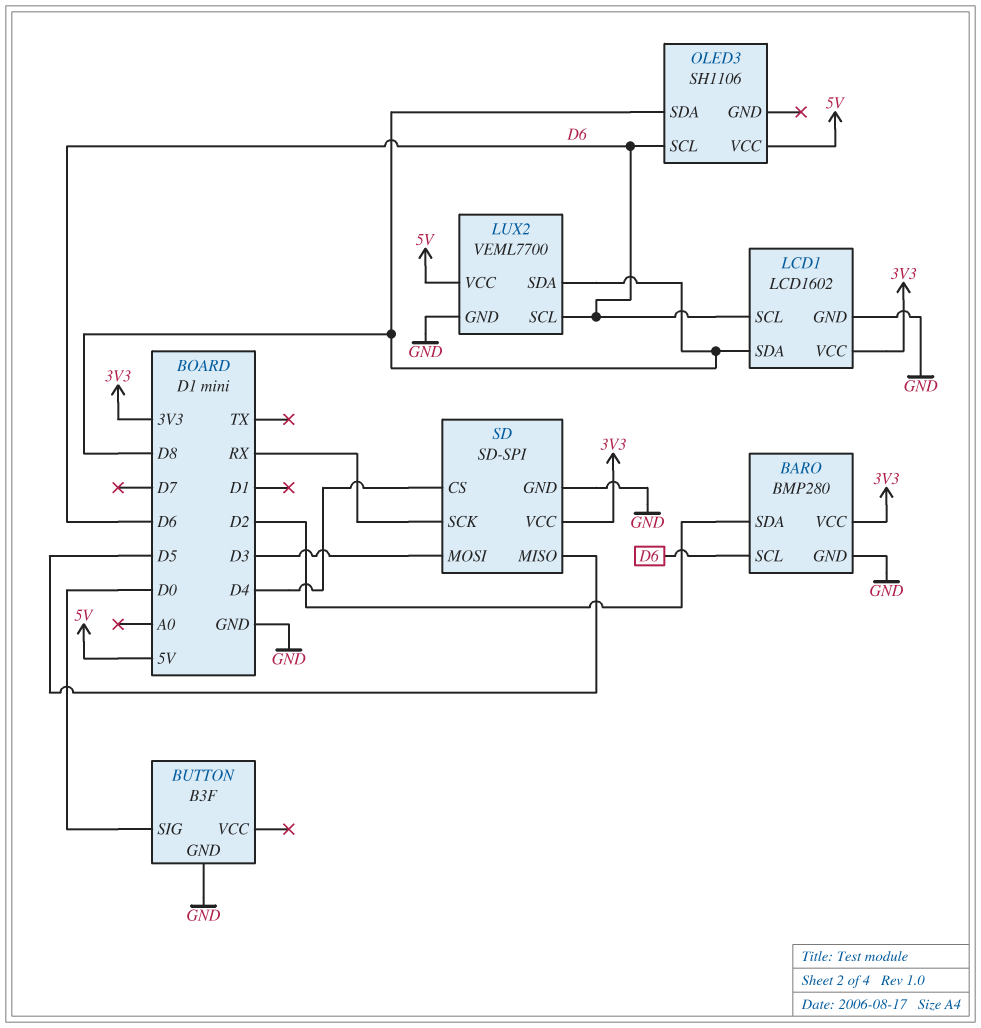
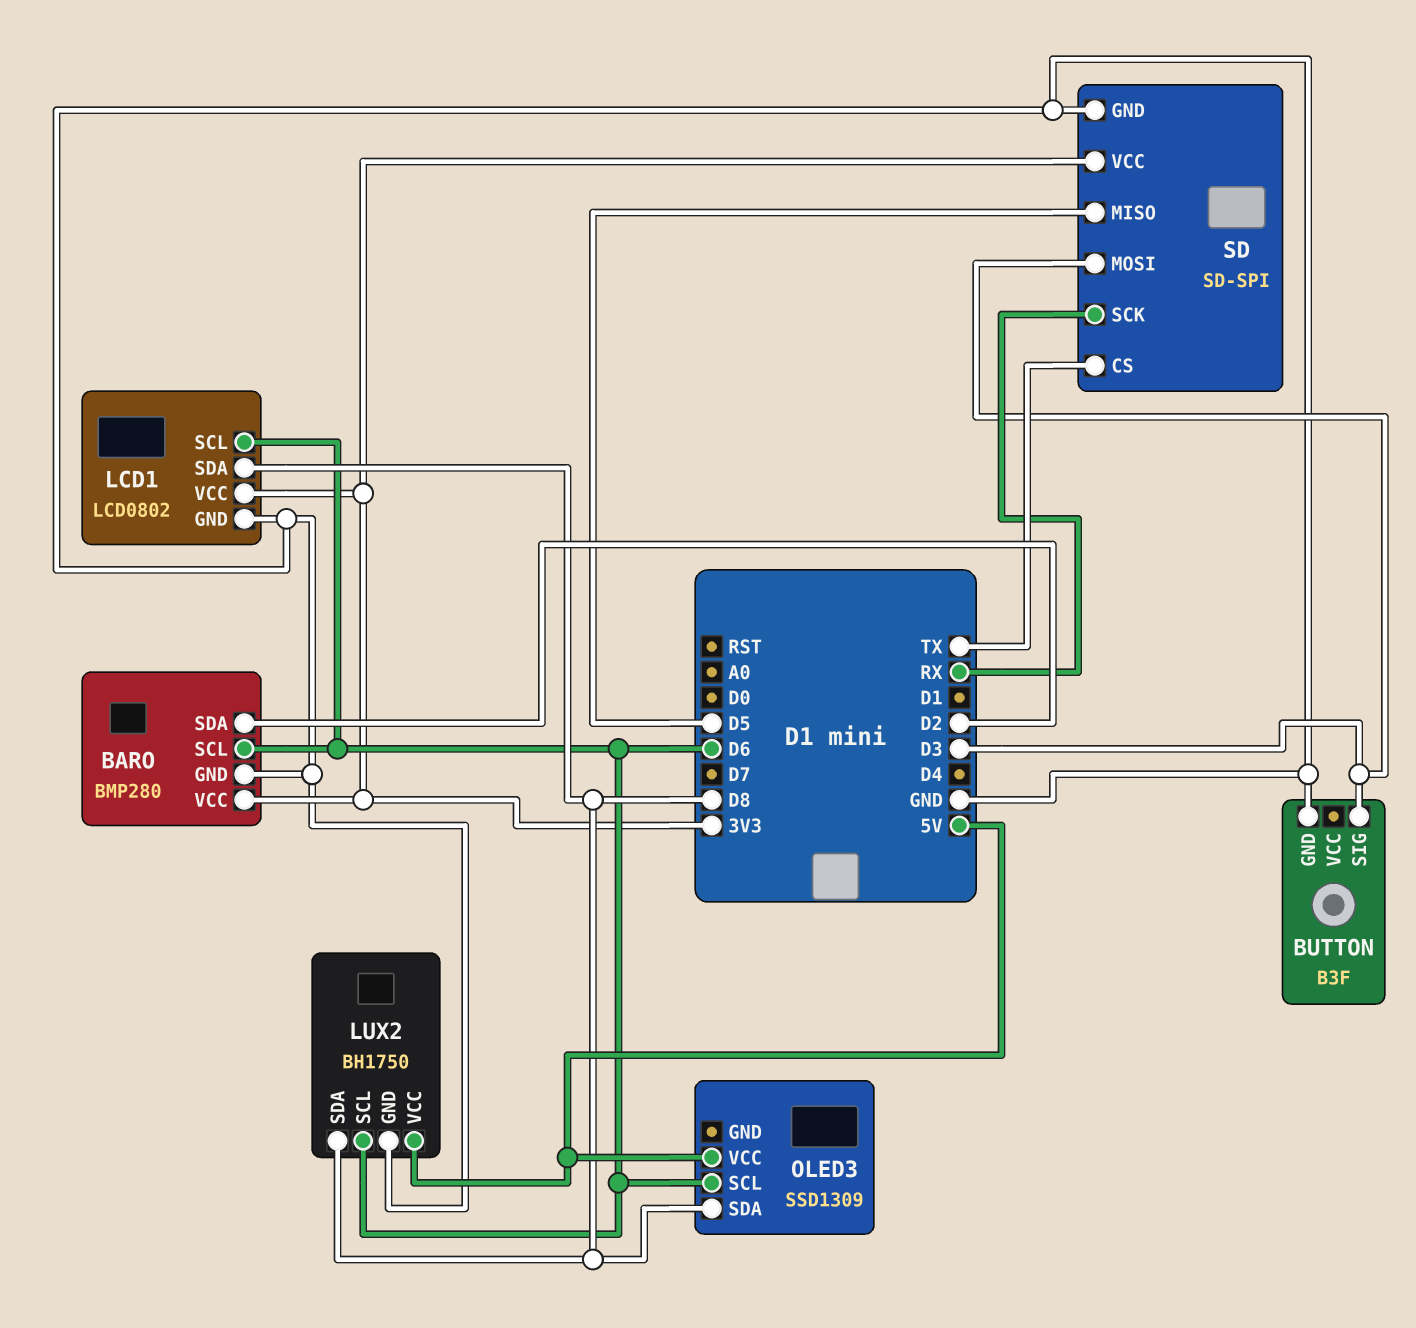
BUTTON pin SIG: D0 -> D3
LCD1: LCD1602 -> LCD0802
LUX2: VEML7700 -> BH1750
OLED3: SH1106 -> SSD1309
SD pin CS: D4 -> TX

